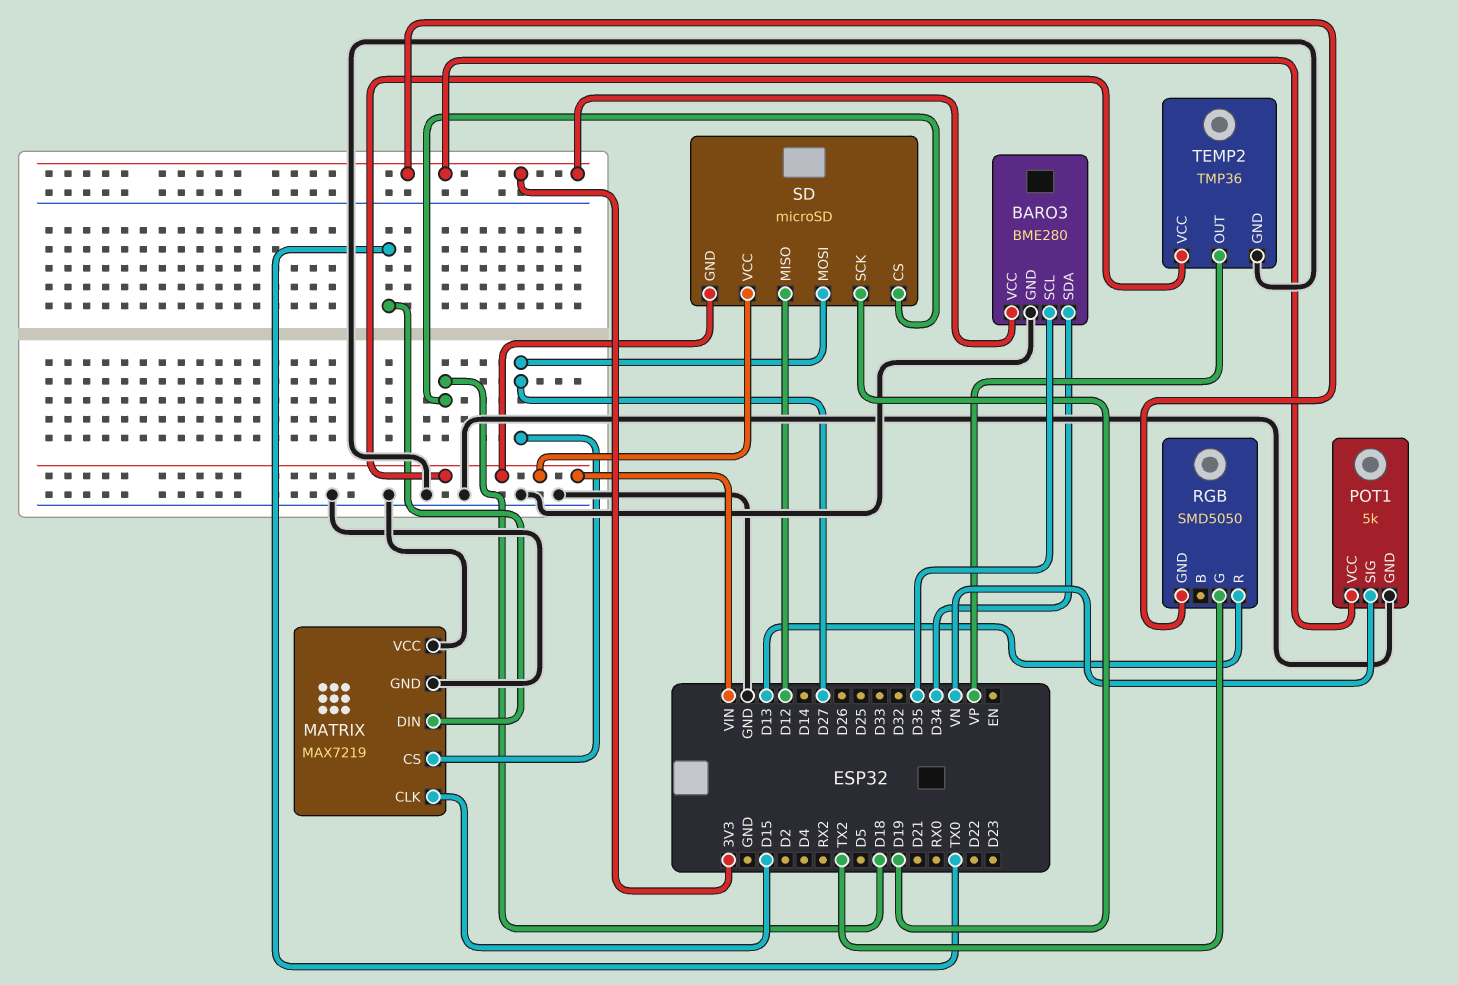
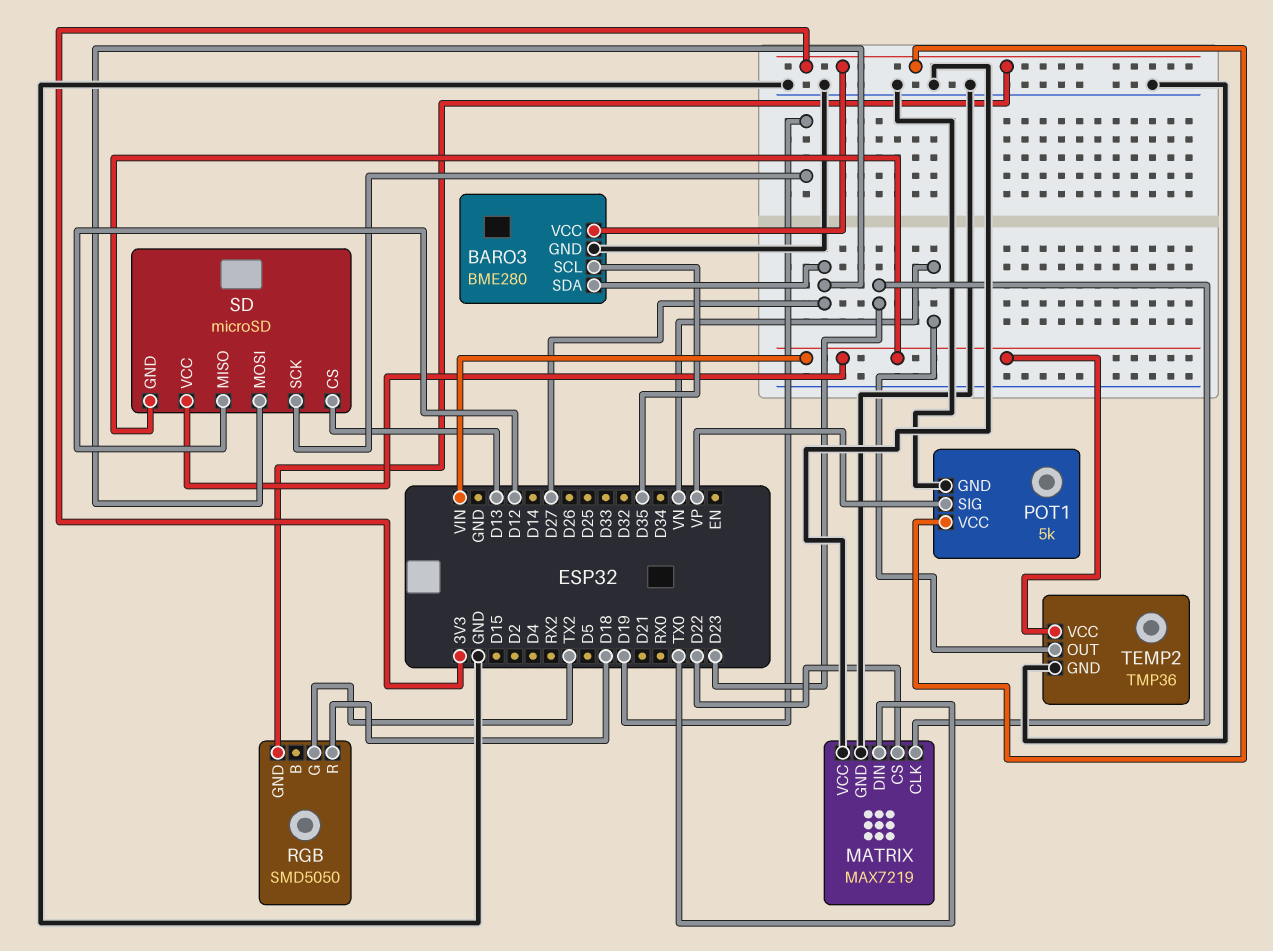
BARO3 pin SDA: D34 -> D27
MATRIX pin CLK: D15 -> D23
MATRIX pin CS: D27 -> D22
POT1 pin SIG: VN -> VP
RGB pin R: D13 -> D18
SD pin CS: D18 -> D13
TEMP2 pin OUT: VP -> VN

